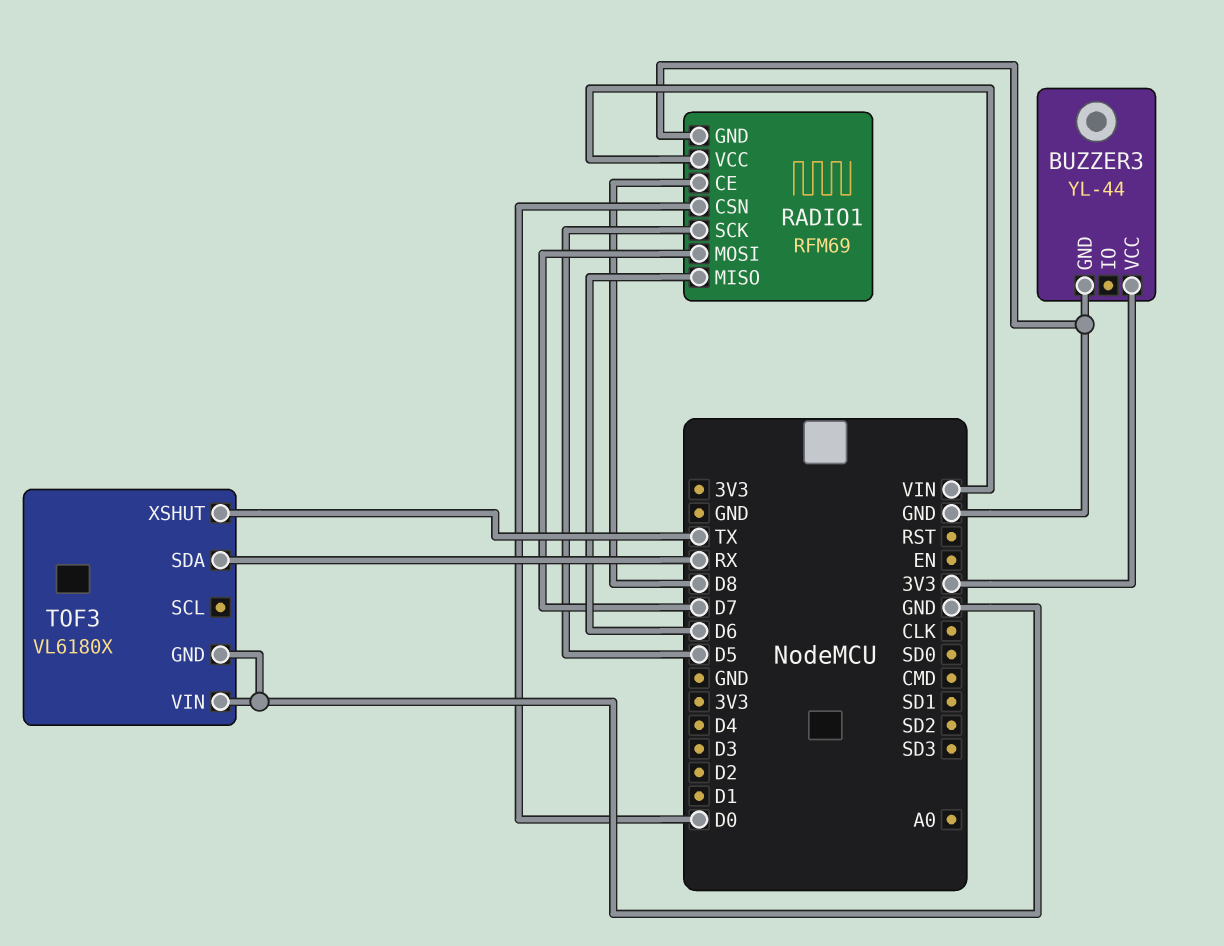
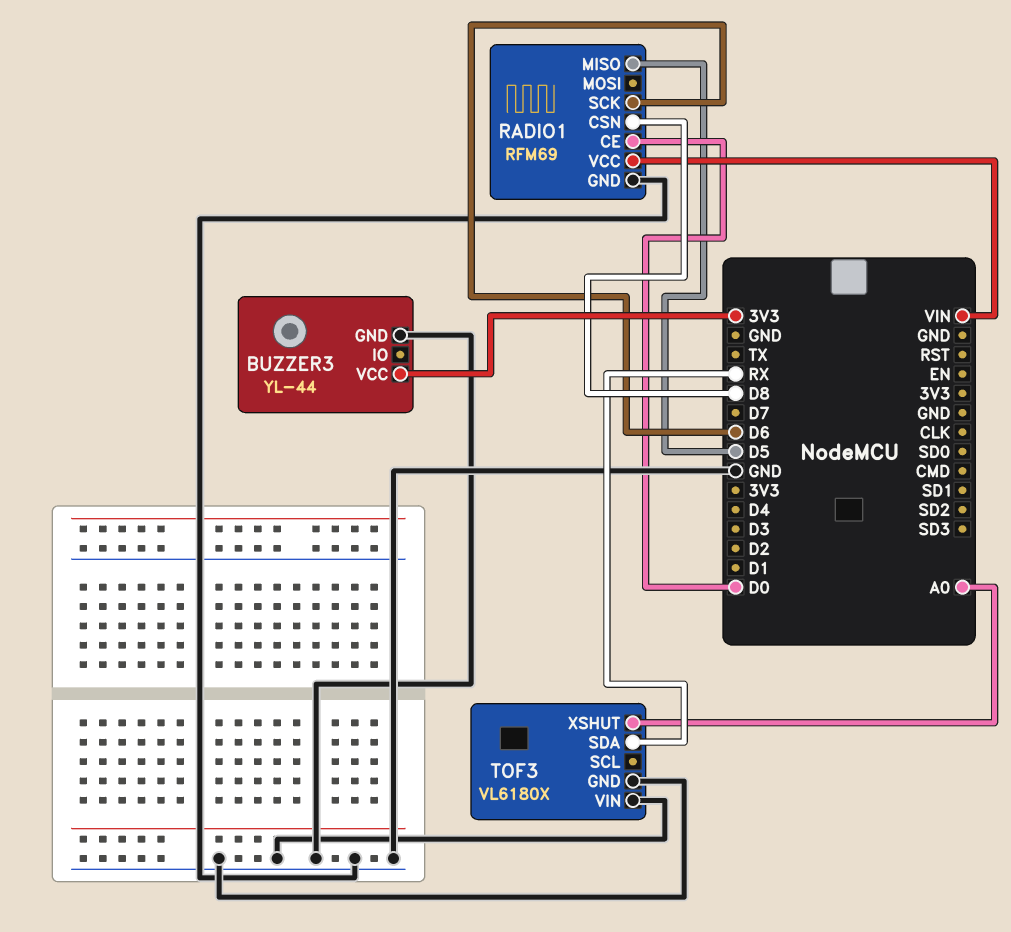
RADIO1 pin CE: D8 -> D0
RADIO1 pin CSN: D0 -> D8
RADIO1 pin MISO: D6 -> D5
RADIO1 pin MOSI: D7 -> none
RADIO1 pin SCK: D5 -> D6
TOF3 pin XSHUT: TX -> A0

